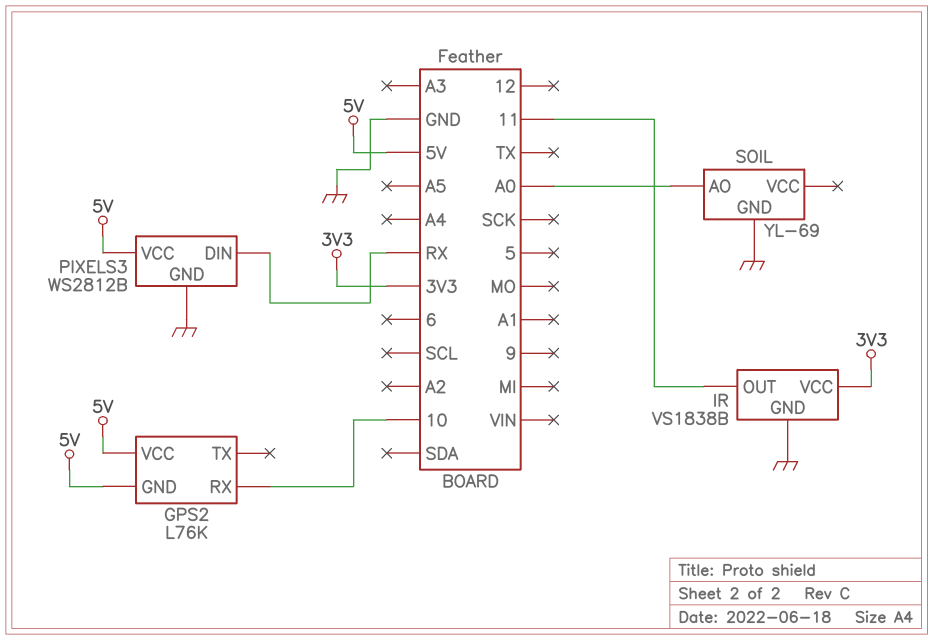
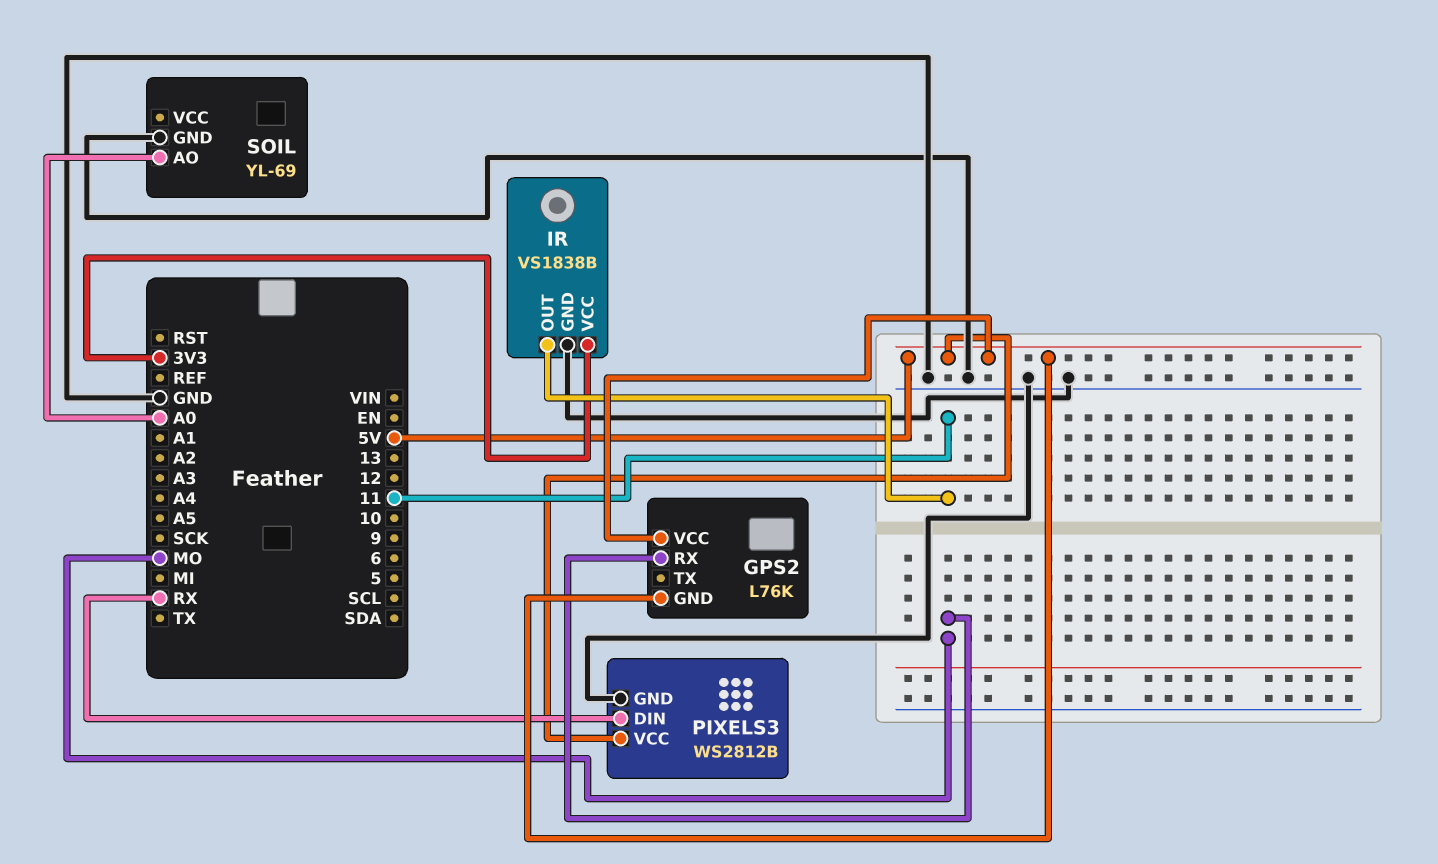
GPS2 pin RX: 10 -> MO

